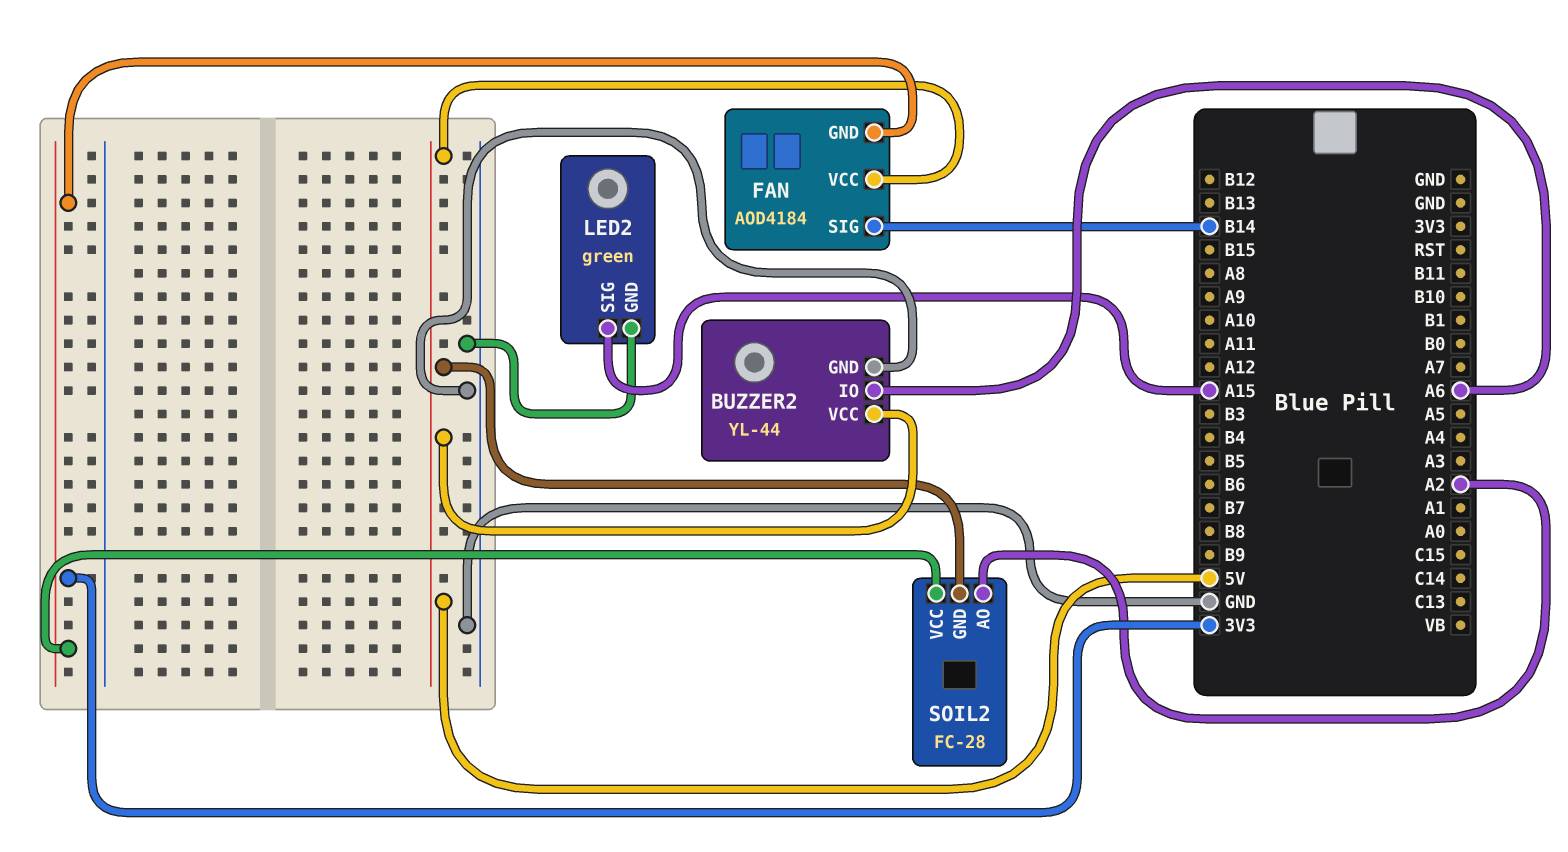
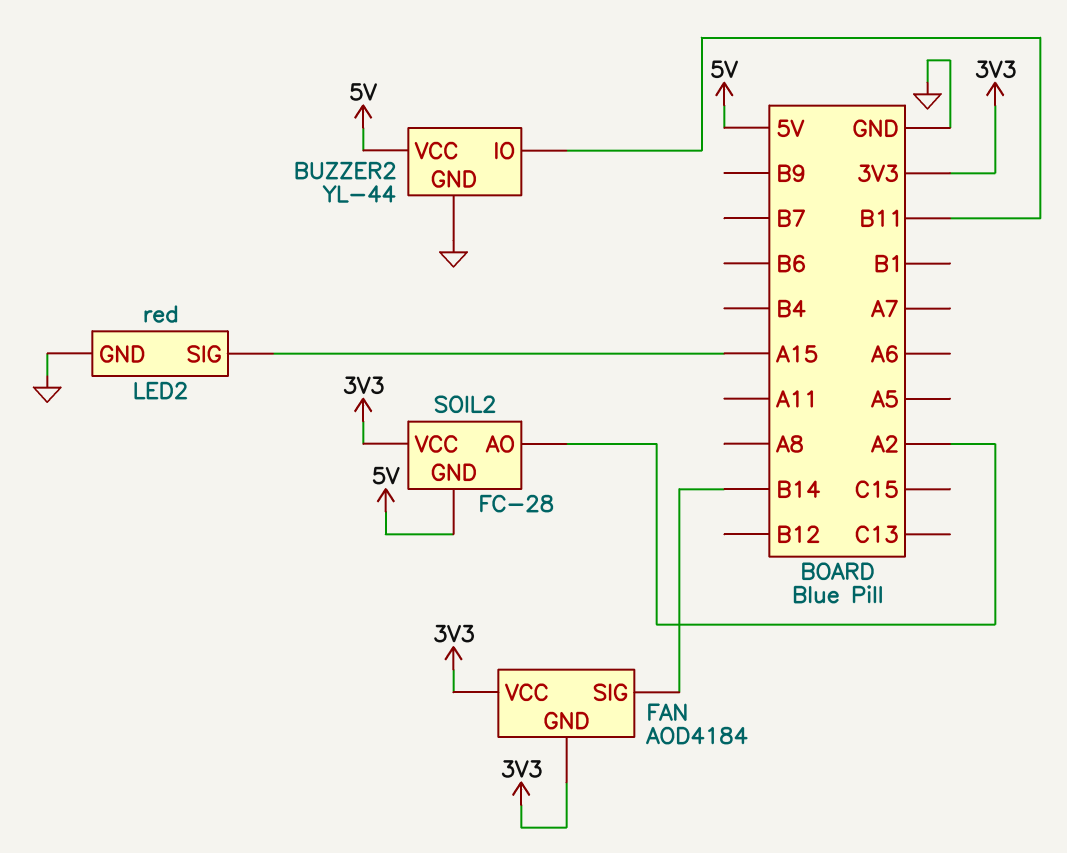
BUZZER2 pin IO: A6 -> B11
FAN pin VCC: 5V -> 3V3
LED2: green -> red

